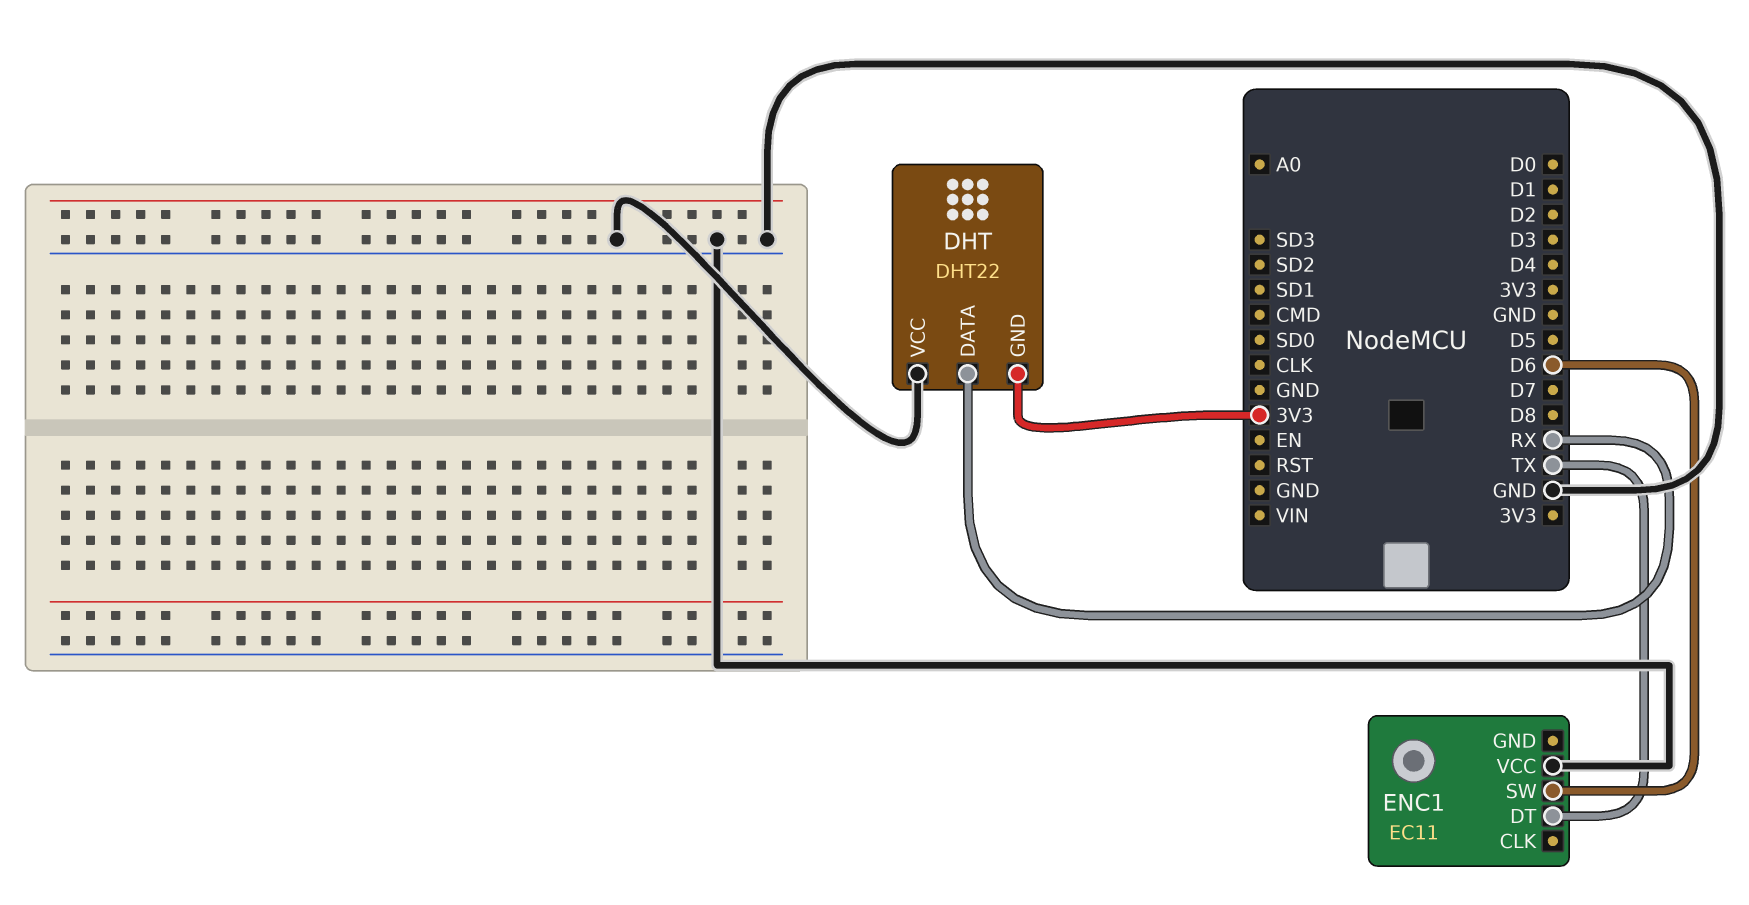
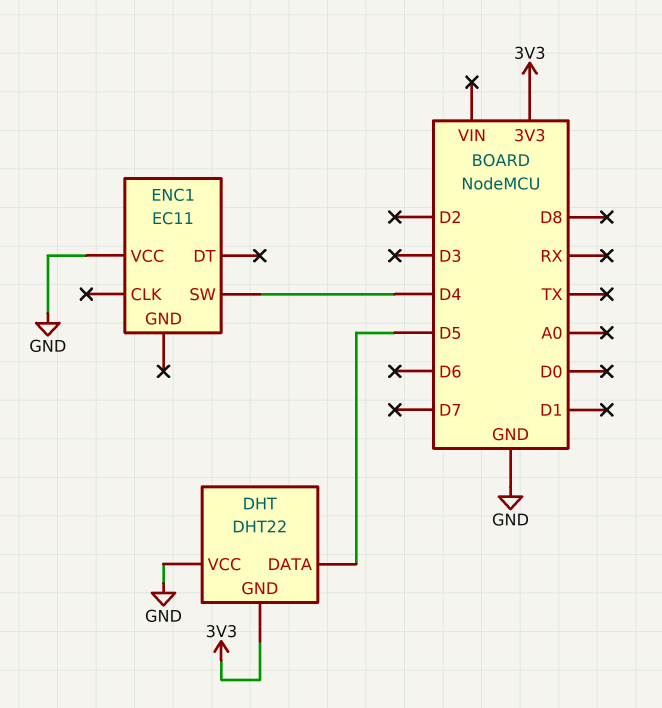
DHT pin DATA: RX -> D5
ENC1 pin DT: TX -> none
ENC1 pin SW: D6 -> D4

